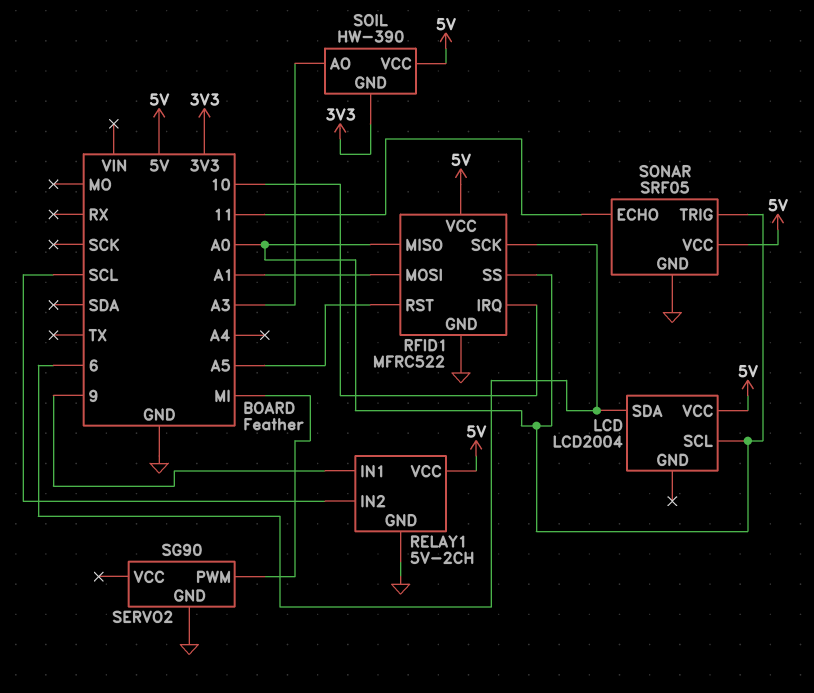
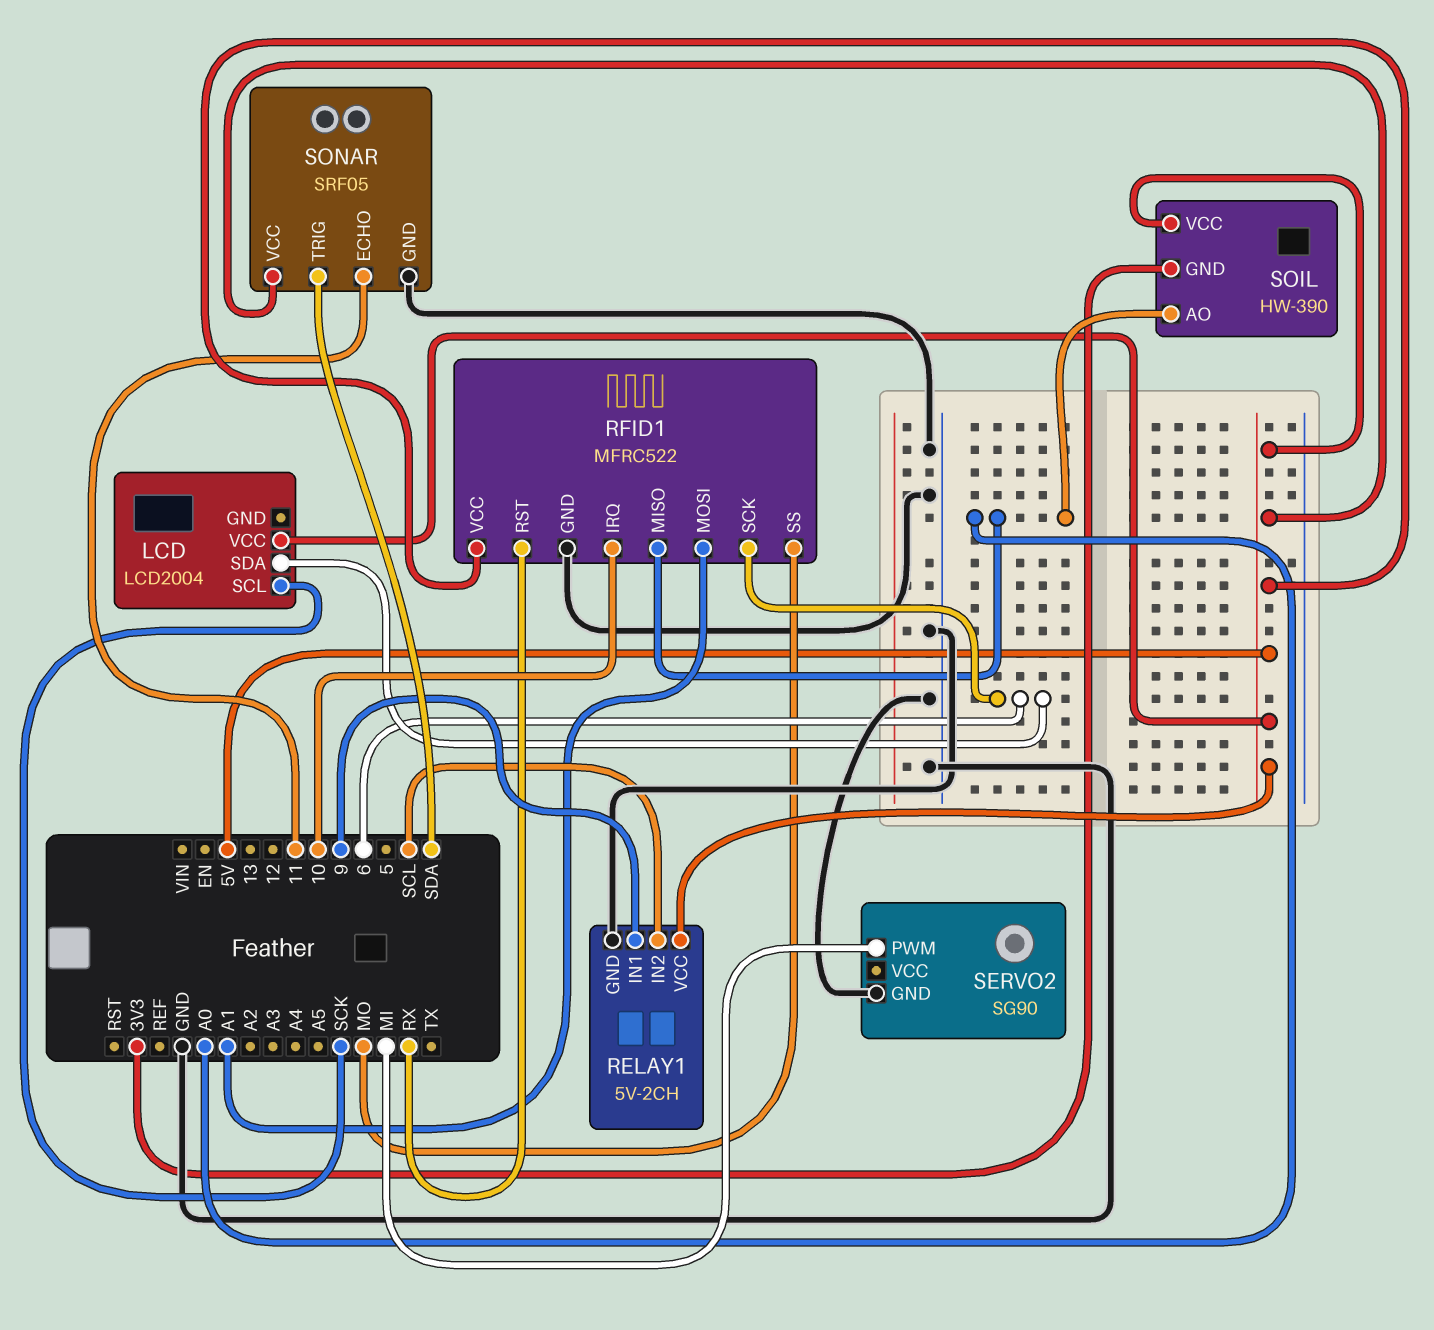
LCD pin SCL: A0 -> SCK
RFID1 pin RST: A5 -> RX
RFID1 pin SS: A0 -> MO
SOIL pin AO: A3 -> A0
SONAR pin TRIG: A0 -> SDA

